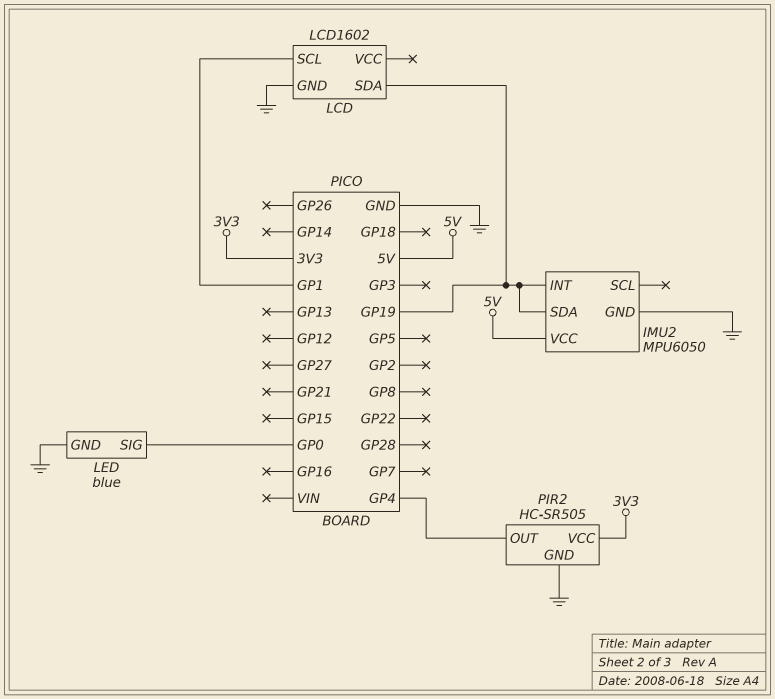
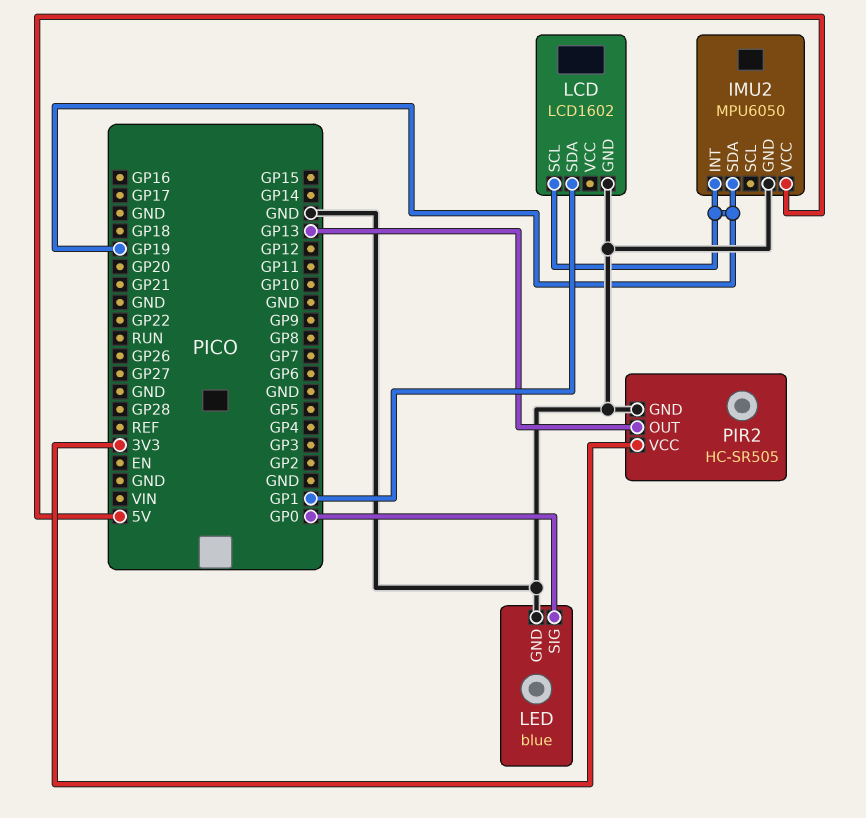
LCD pin SCL: GP1 -> GP19
LCD pin SDA: GP19 -> GP1
PIR2 pin OUT: GP4 -> GP13

